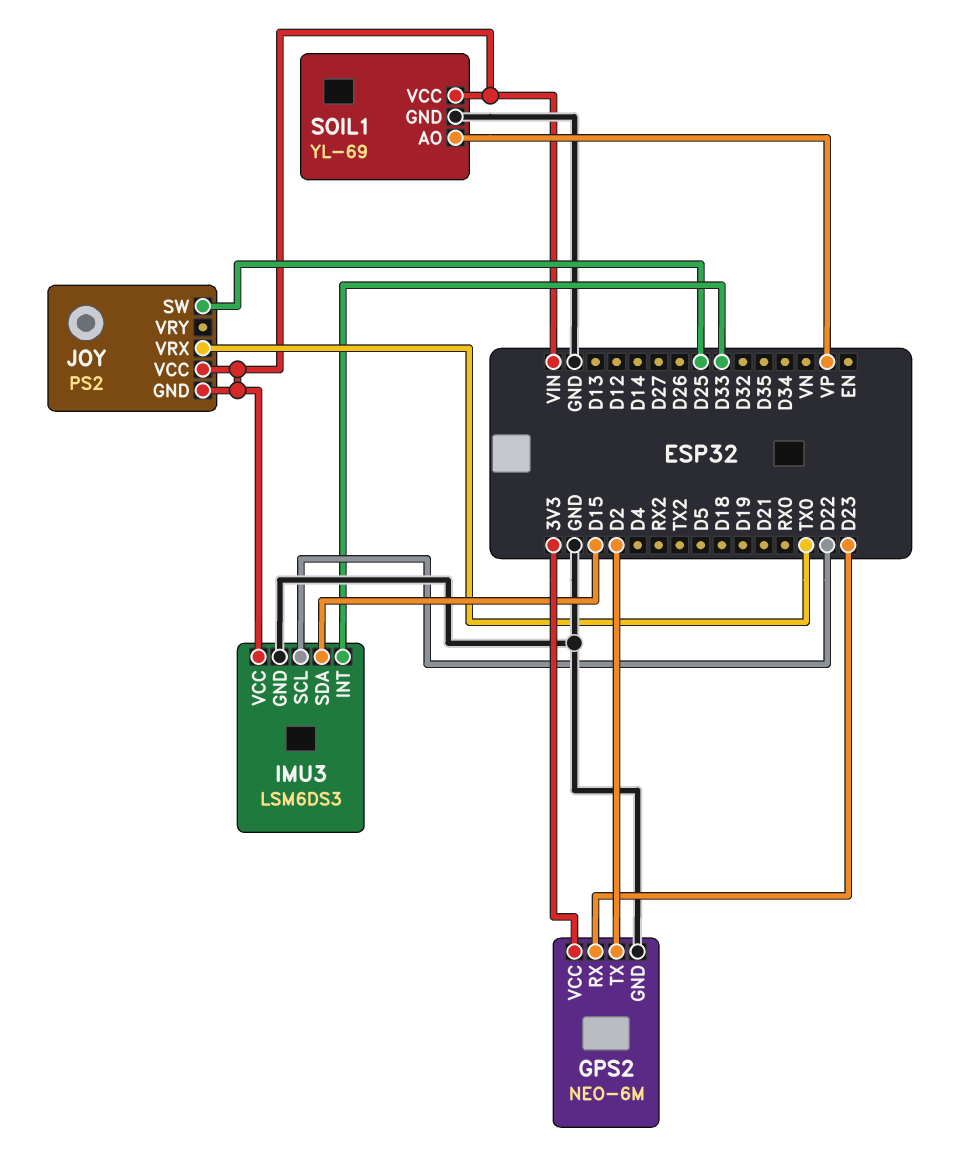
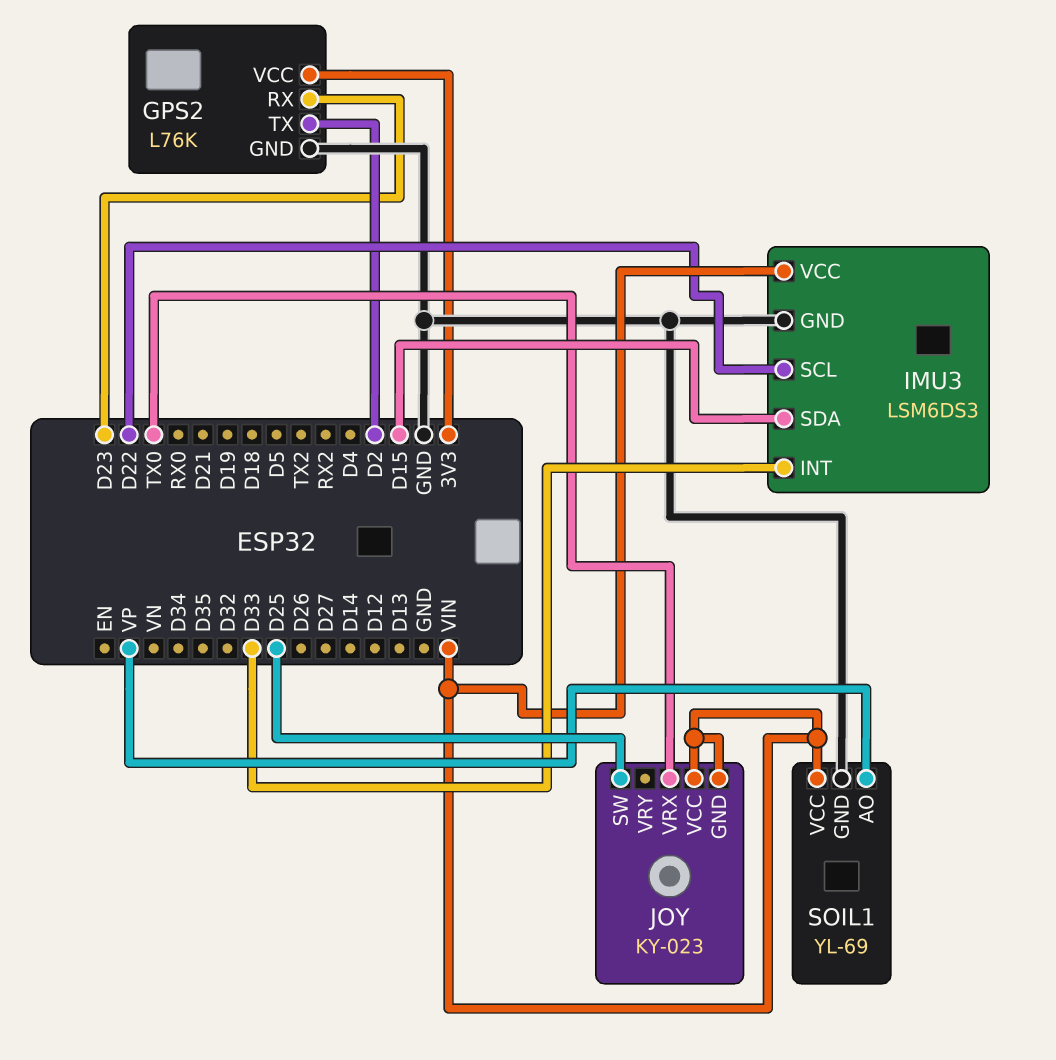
GPS2: NEO-6M -> L76K
JOY: PS2 -> KY-023

